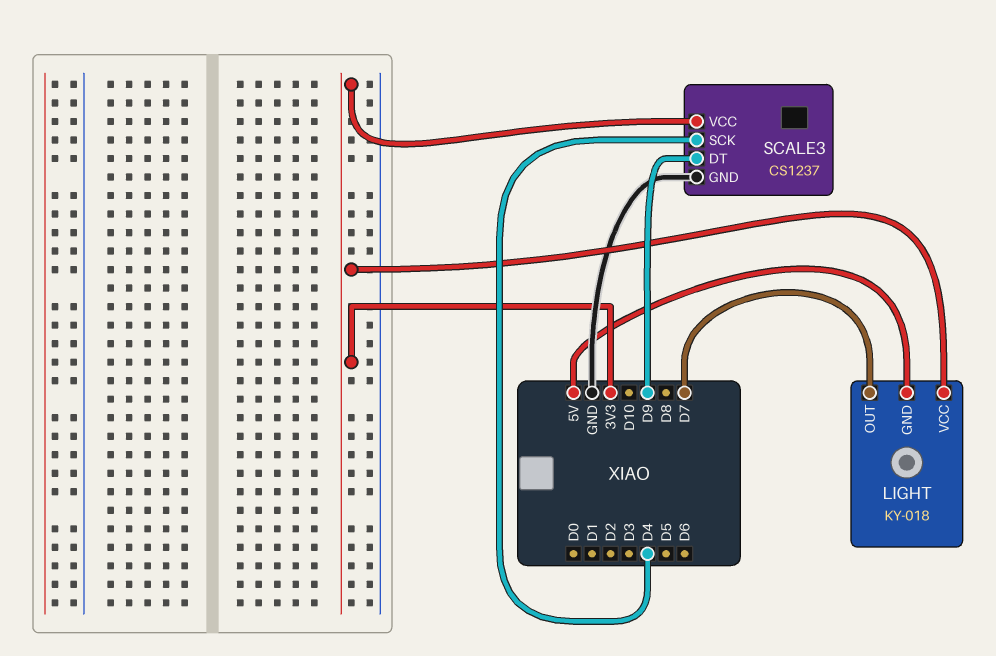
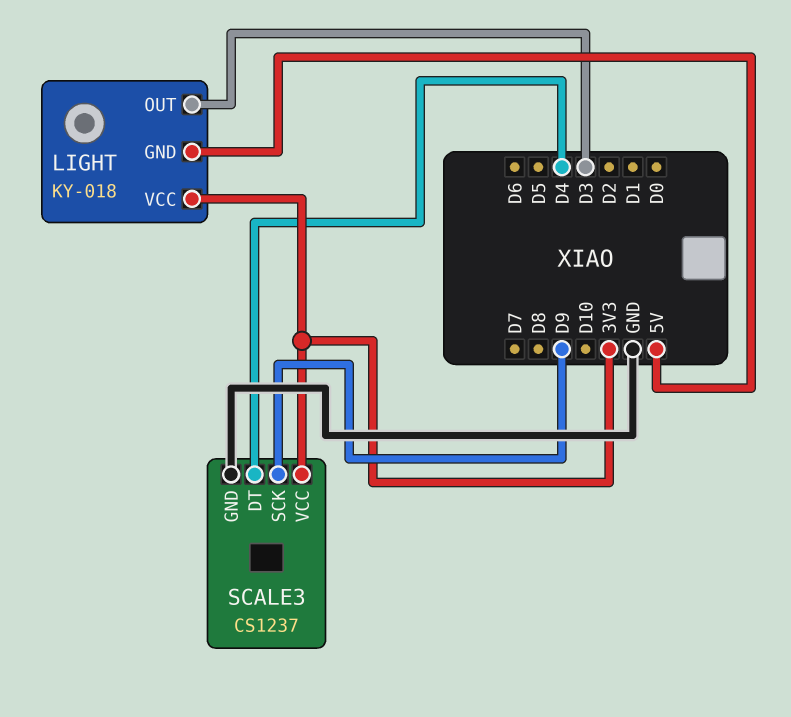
LIGHT pin OUT: D7 -> D3
SCALE3 pin DT: D9 -> D4
SCALE3 pin SCK: D4 -> D9

